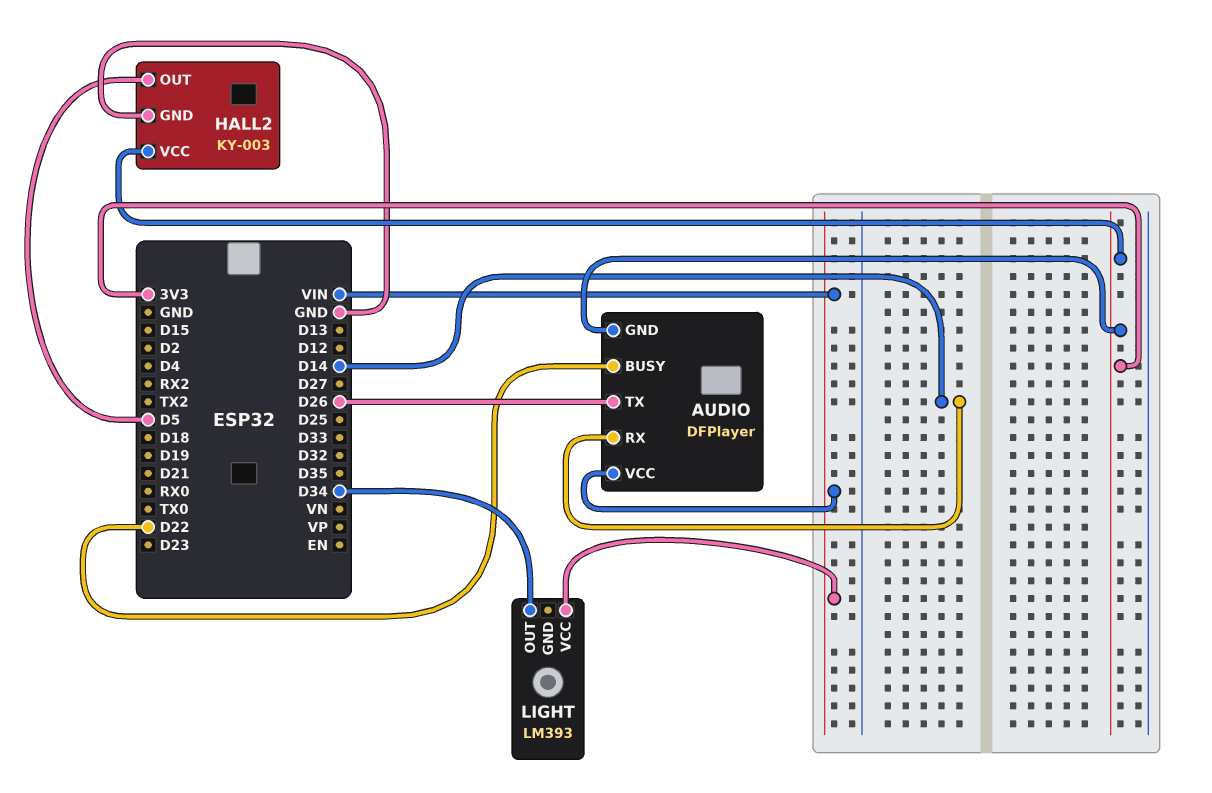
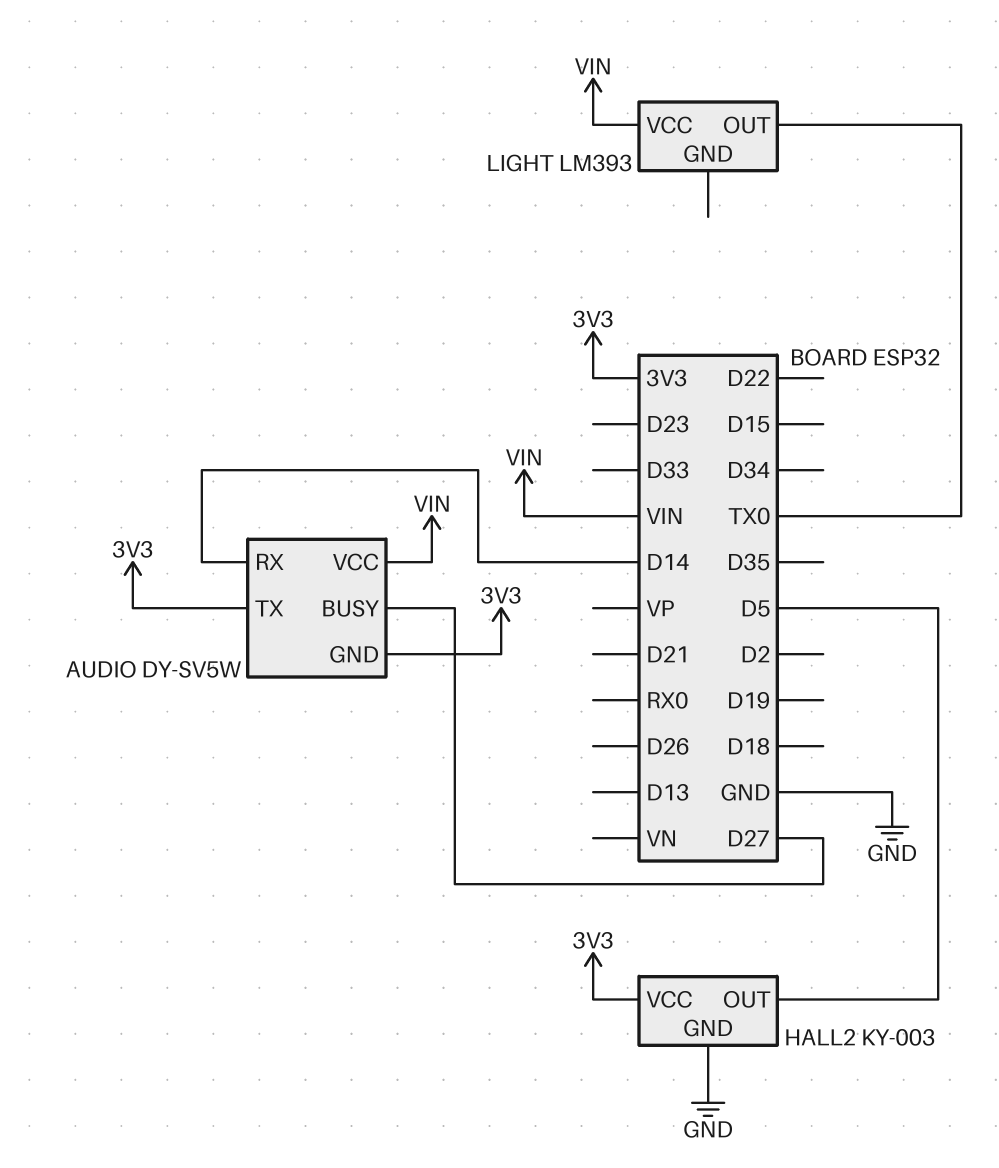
AUDIO: DFPlayer -> DY-SV5W
AUDIO pin BUSY: D22 -> D27
AUDIO pin TX: D26 -> 3V3
LIGHT pin OUT: D34 -> TX0

